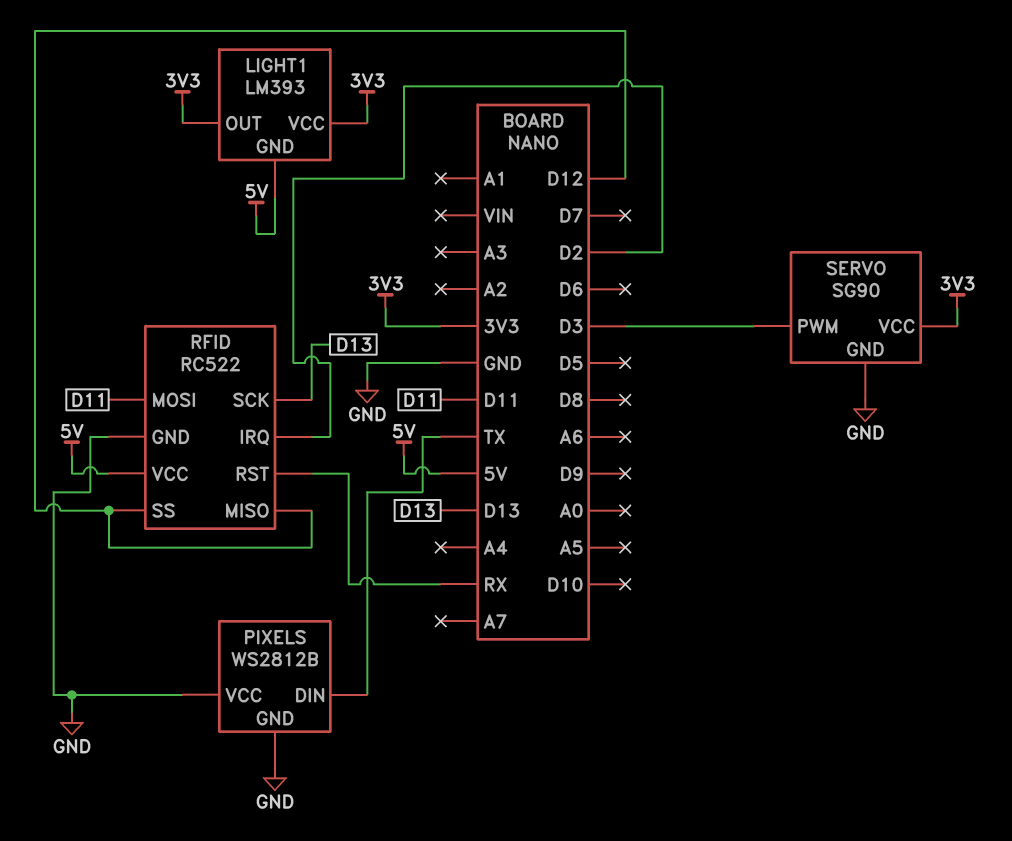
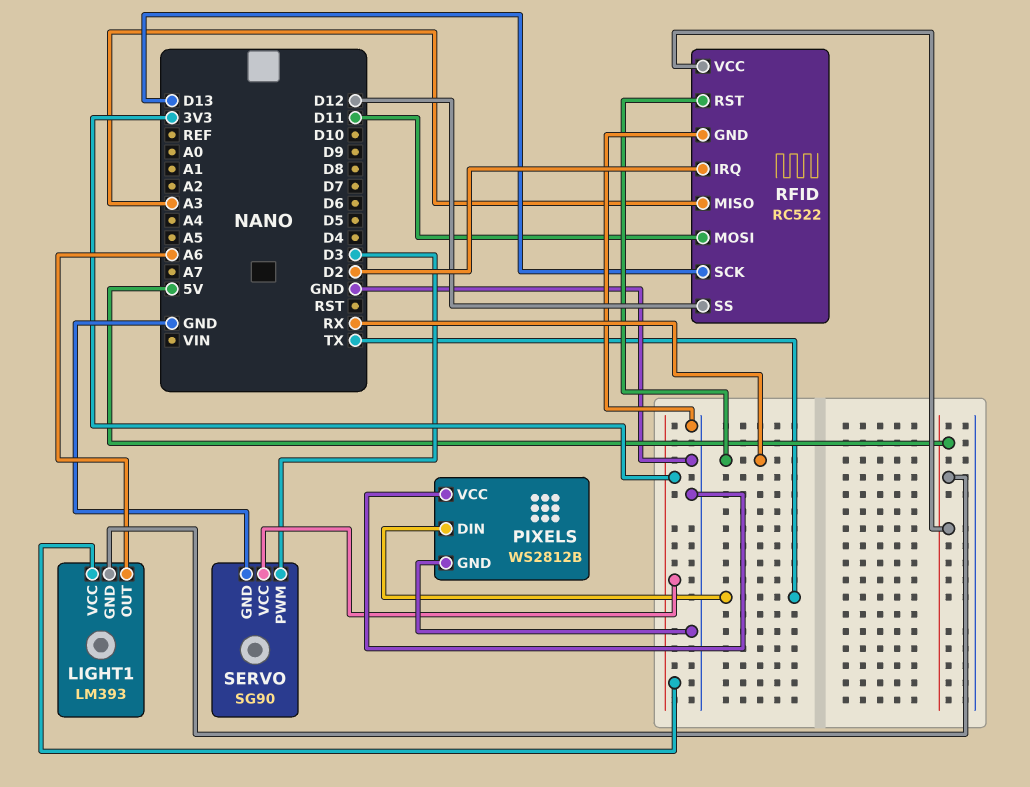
LIGHT1 pin OUT: 3V3 -> A6
RFID pin MISO: D12 -> A3

